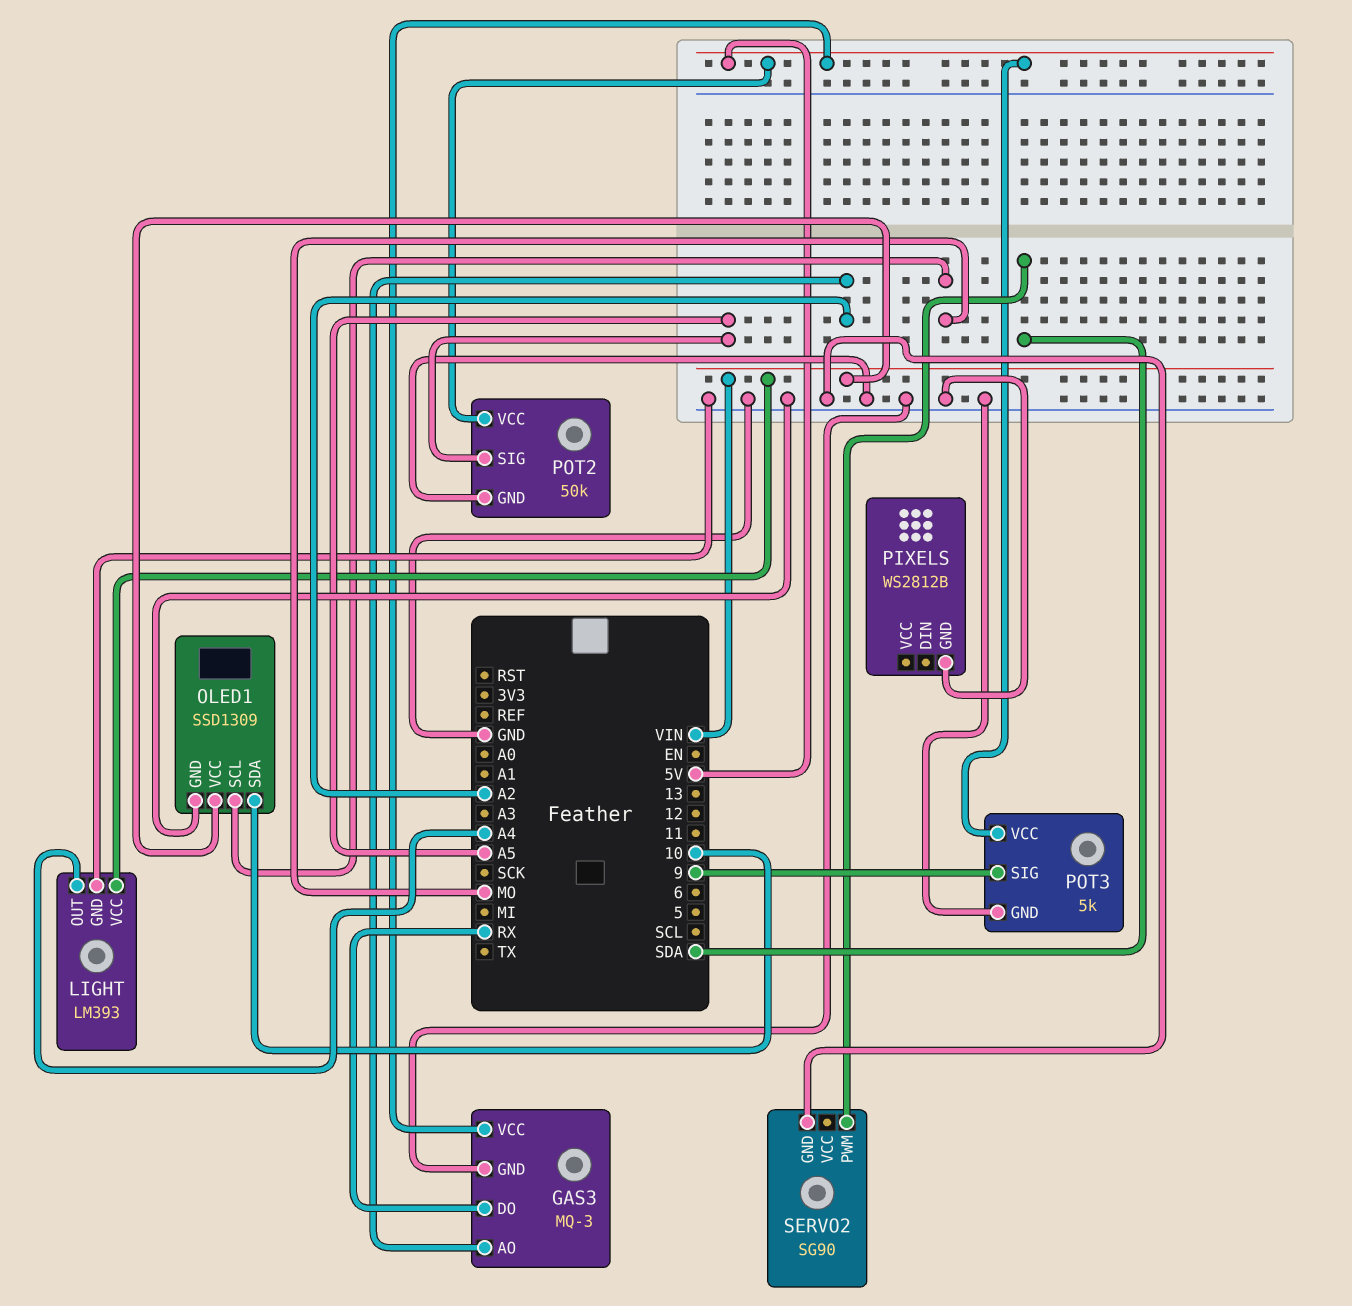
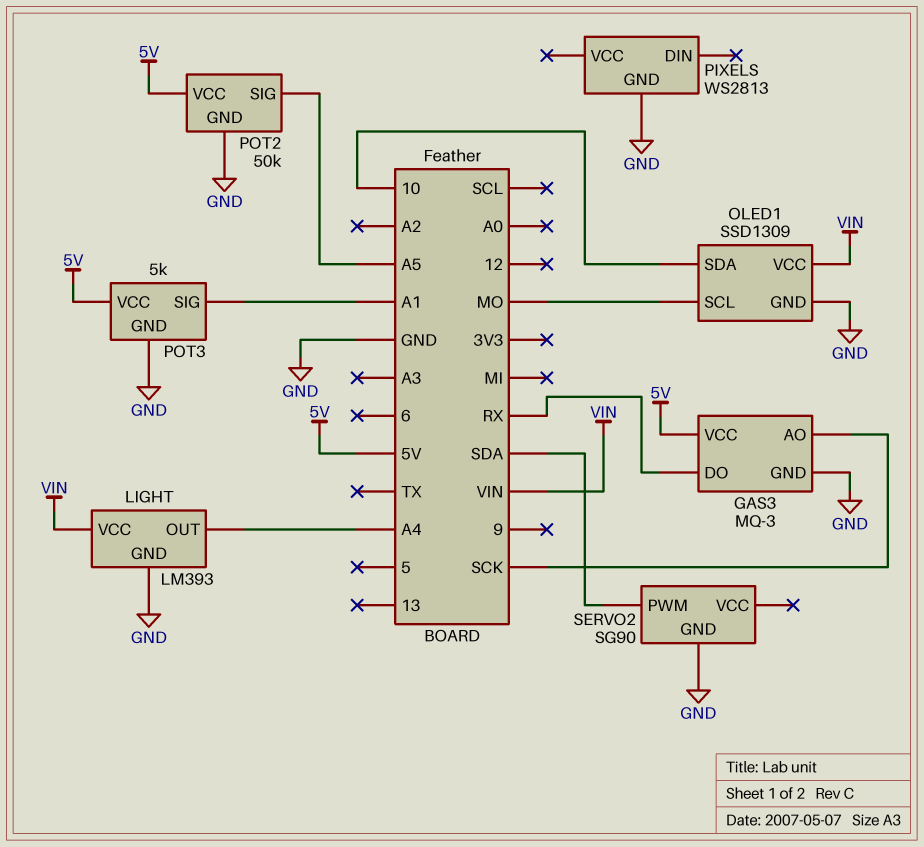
GAS3 pin AO: A2 -> SCK
PIXELS: WS2812B -> WS2813
POT3 pin SIG: 9 -> A1

